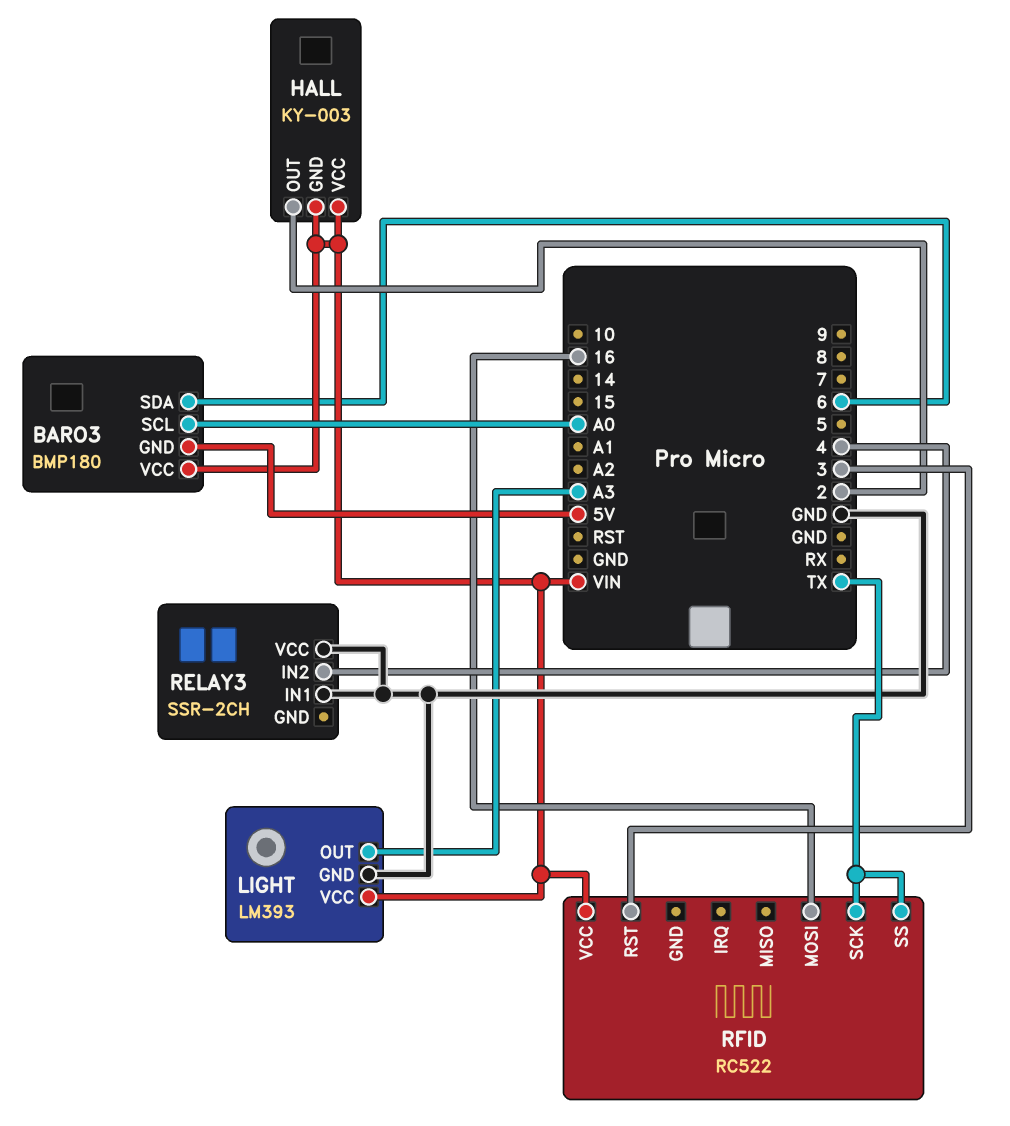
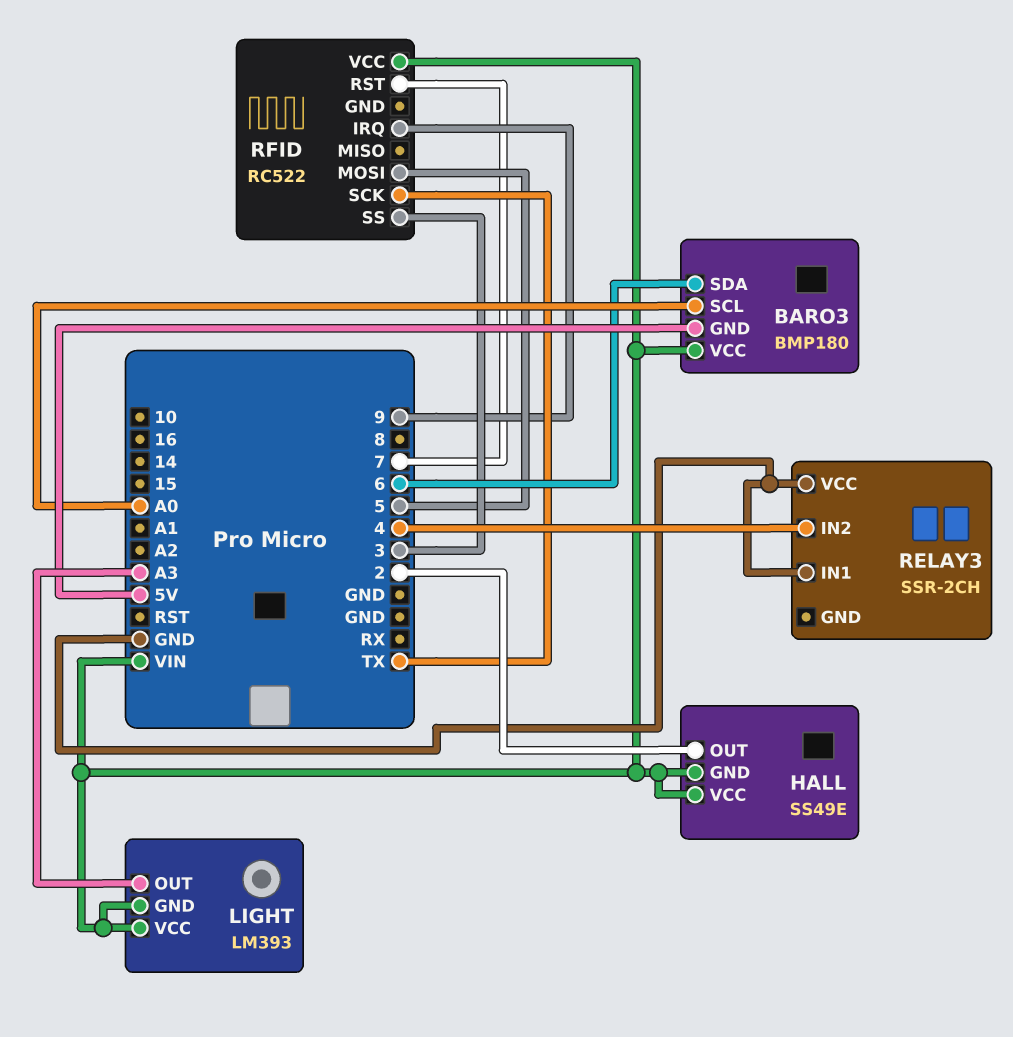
HALL: KY-003 -> SS49E
LIGHT pin GND: GND -> VIN
RFID pin IRQ: none -> 9
RFID pin MOSI: 16 -> 5
RFID pin RST: 3 -> 7
RFID pin SS: TX -> 3

